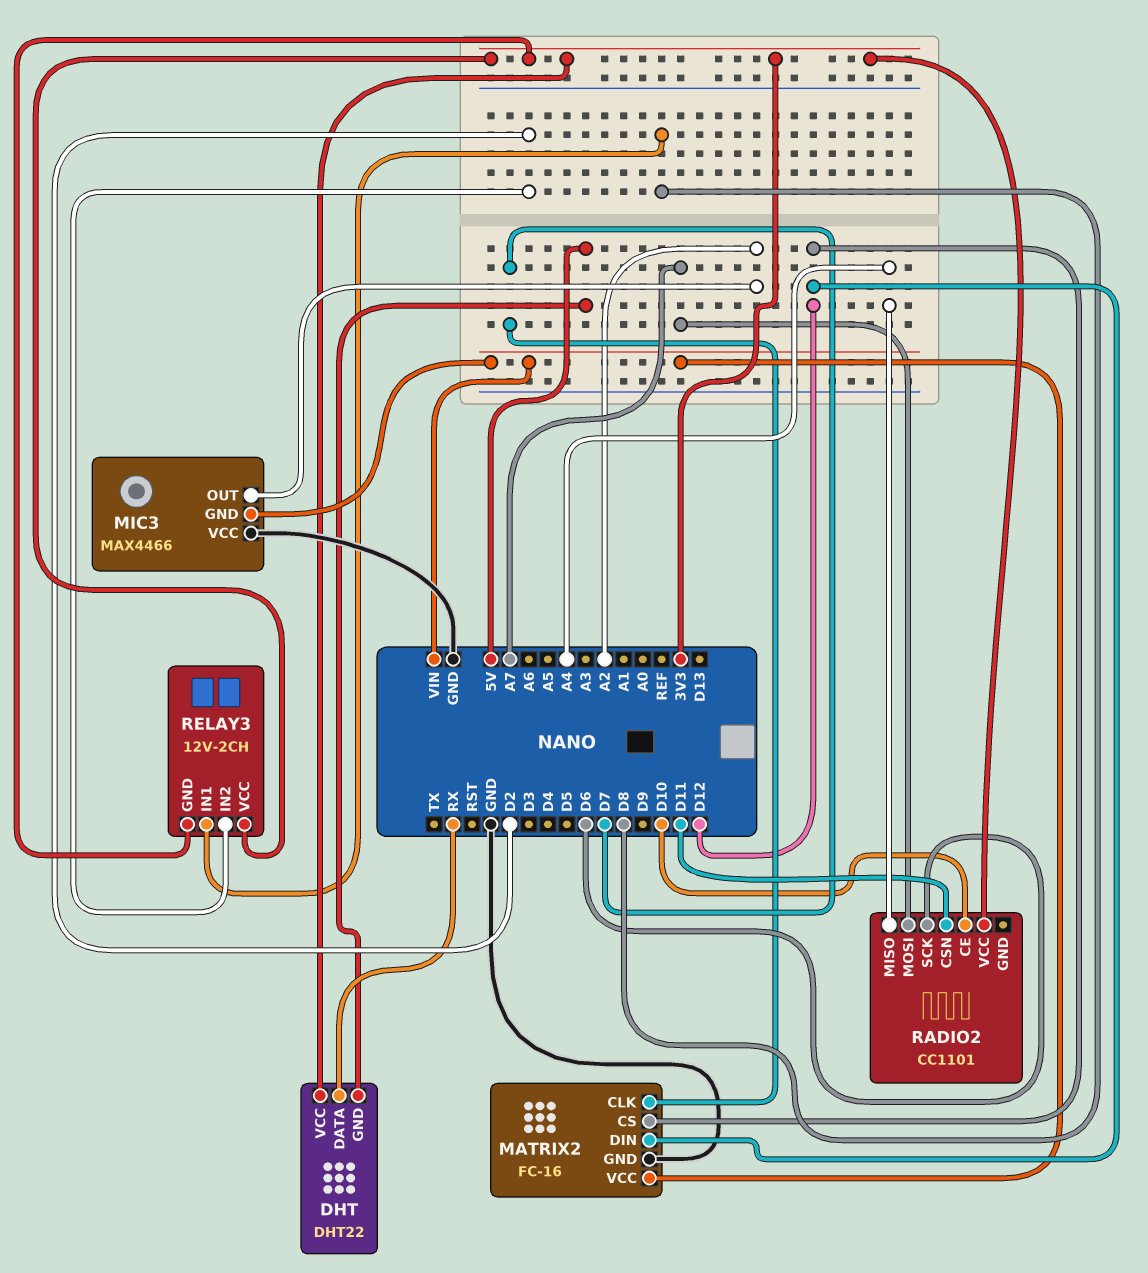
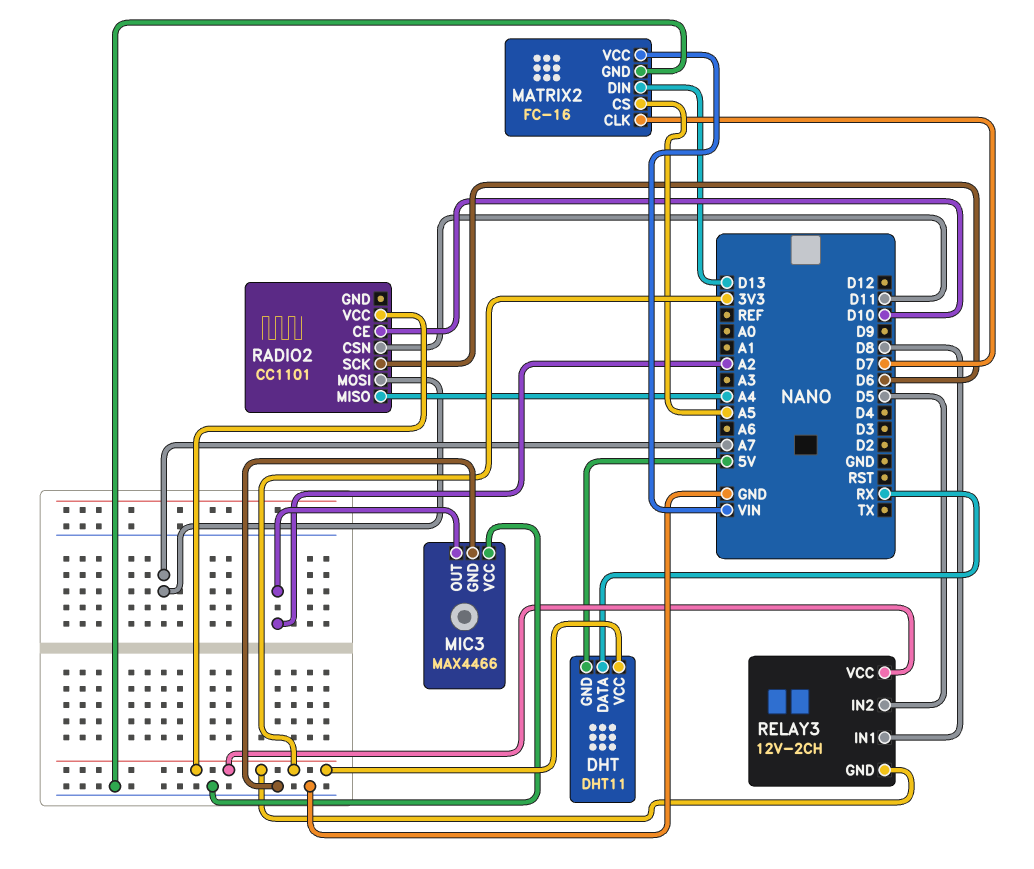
DHT: DHT22 -> DHT11
MATRIX2 pin CS: D12 -> A5
MATRIX2 pin DIN: D12 -> D13
MIC3 pin GND: VIN -> GND
RELAY3 pin IN2: D2 -> D5

